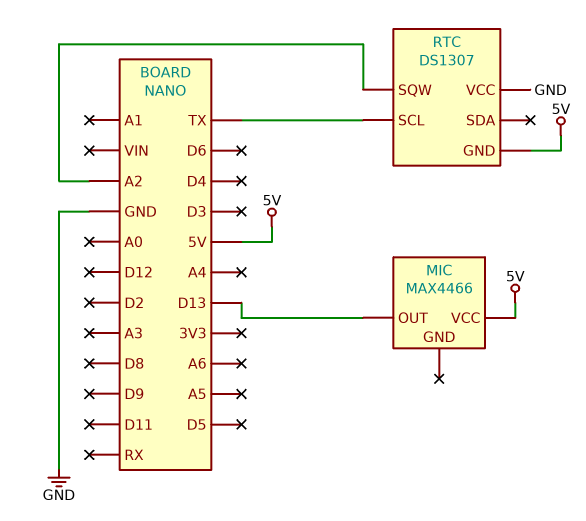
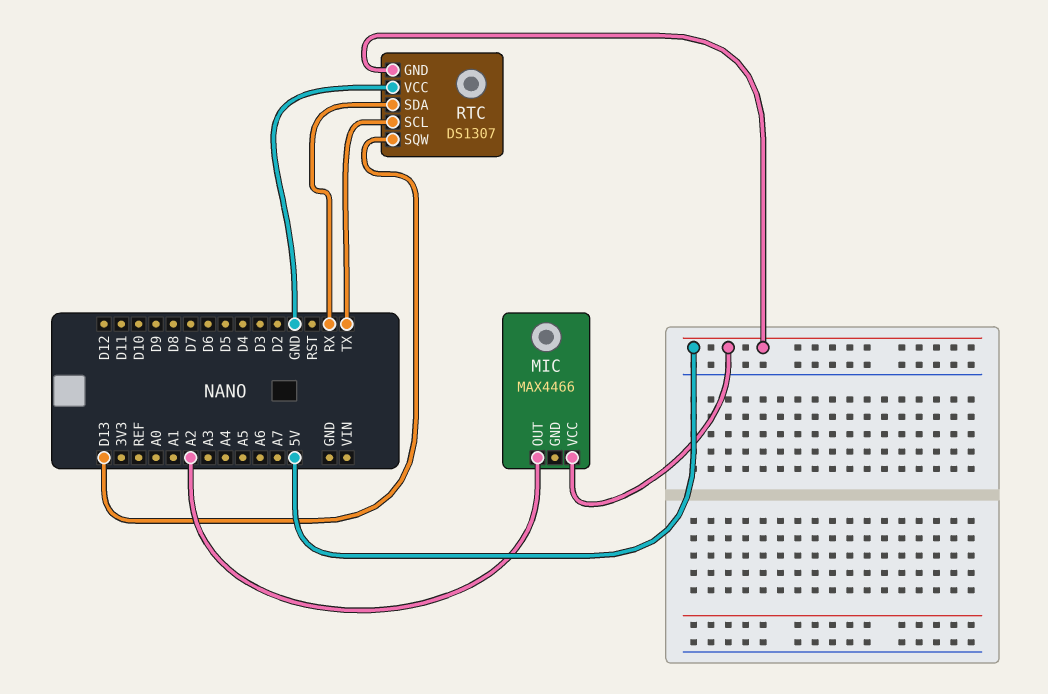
MIC pin OUT: D13 -> A2
RTC pin SDA: none -> RX
RTC pin SQW: A2 -> D13

